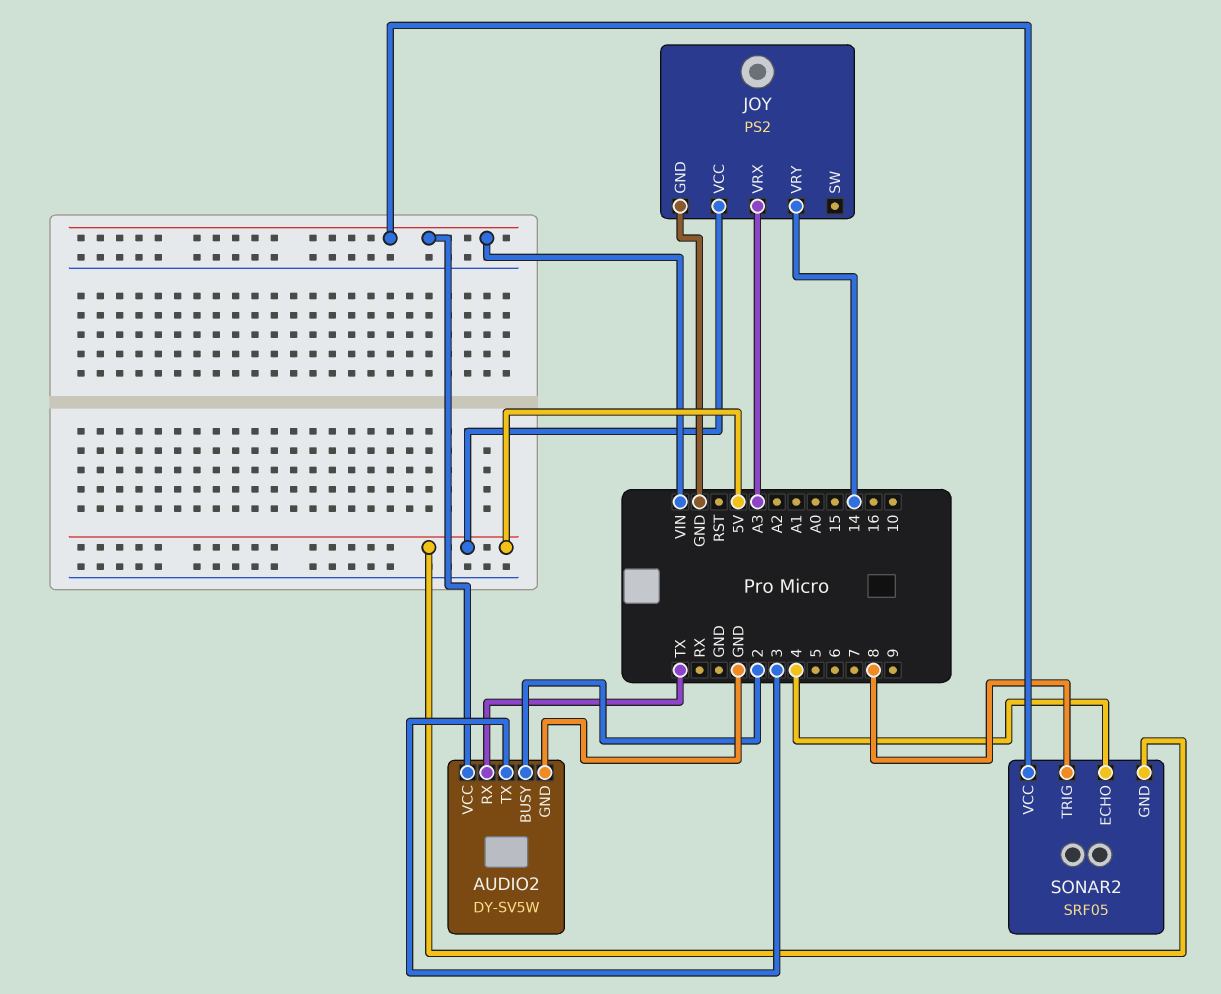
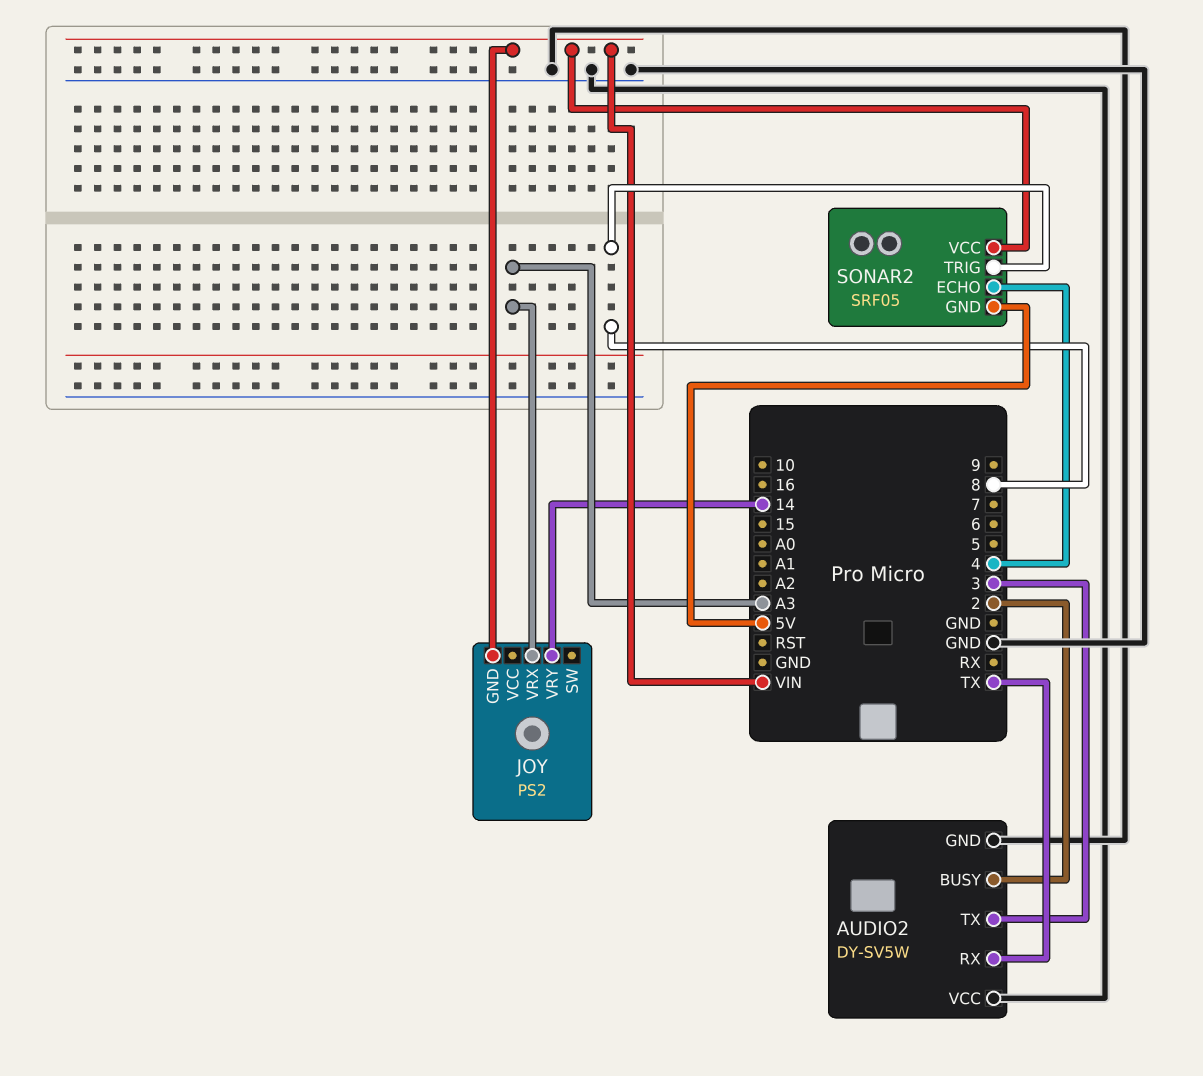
AUDIO2 pin VCC: VIN -> GND
JOY pin GND: GND -> VIN
JOY pin VCC: 5V -> none

